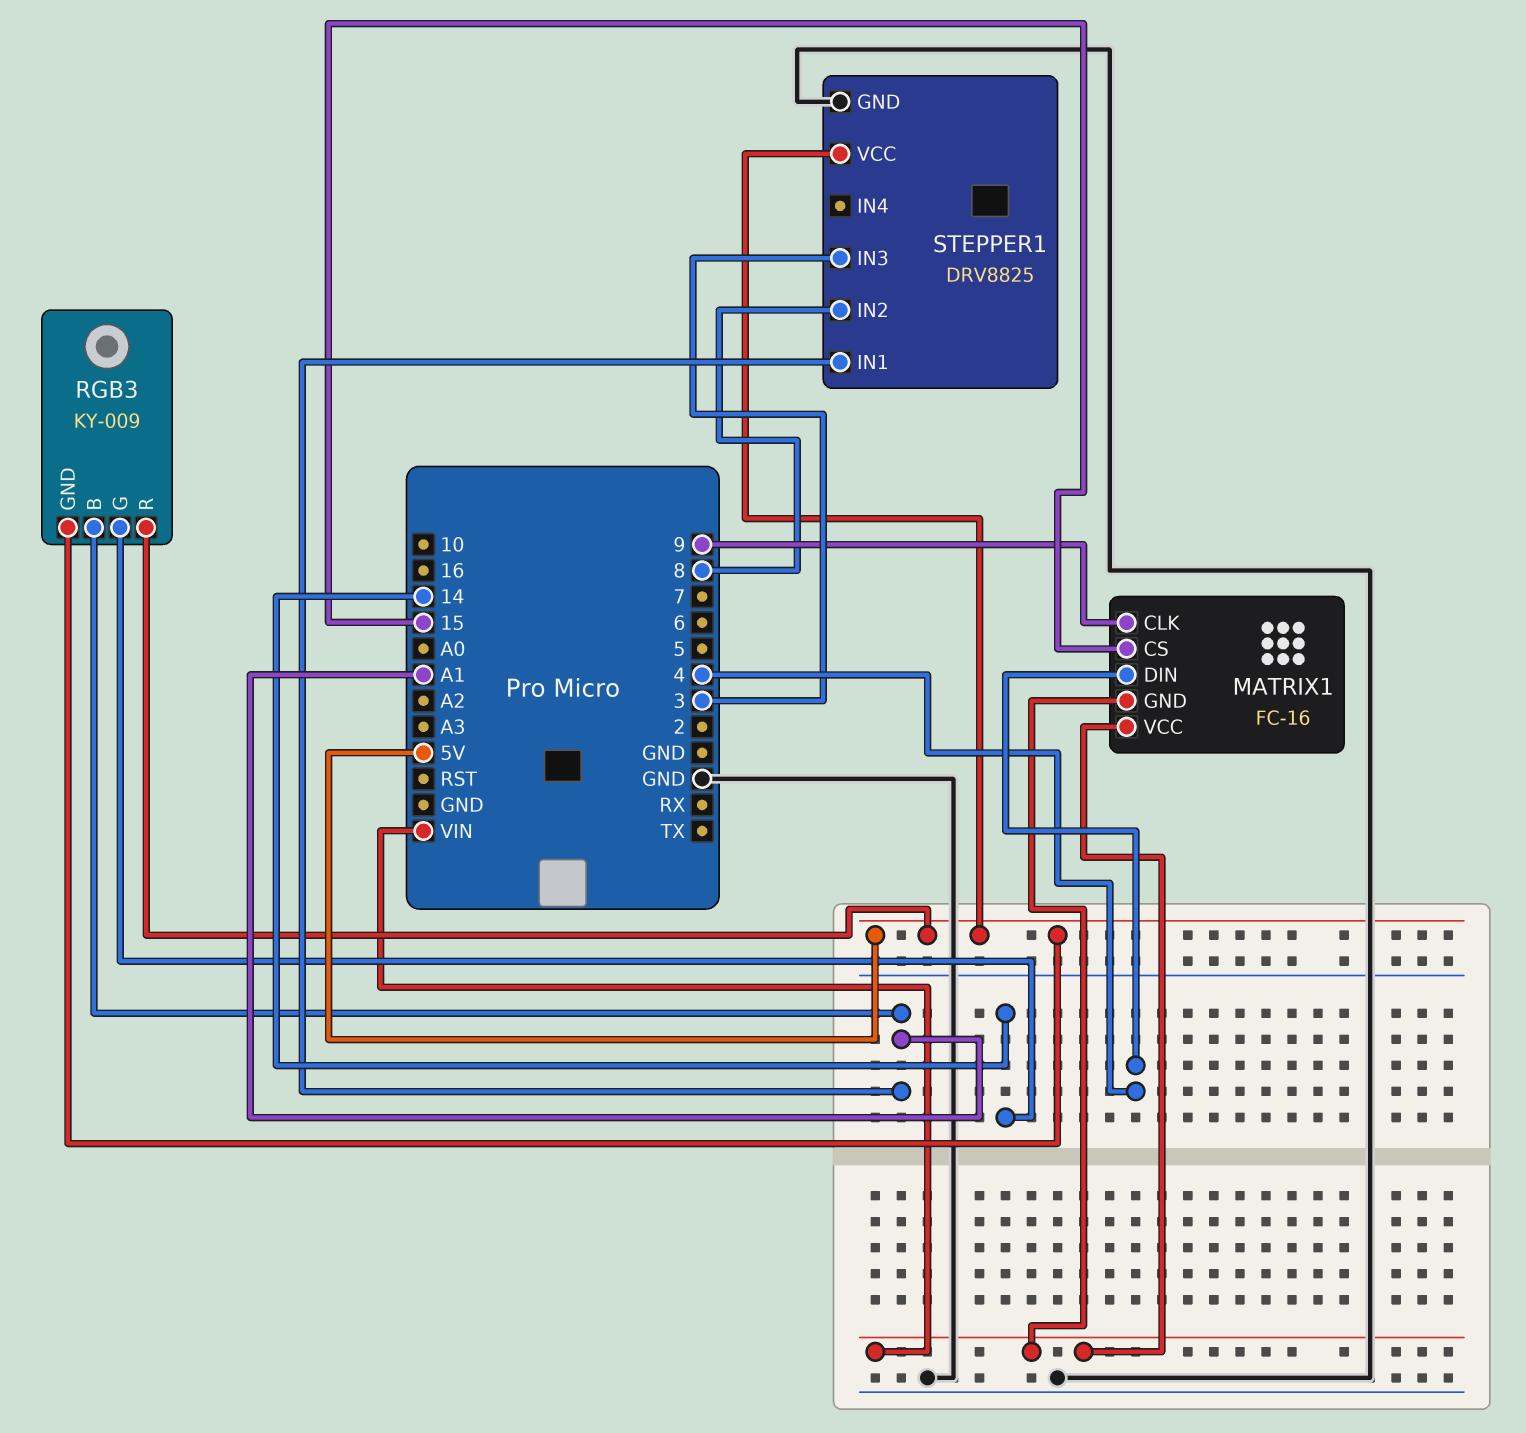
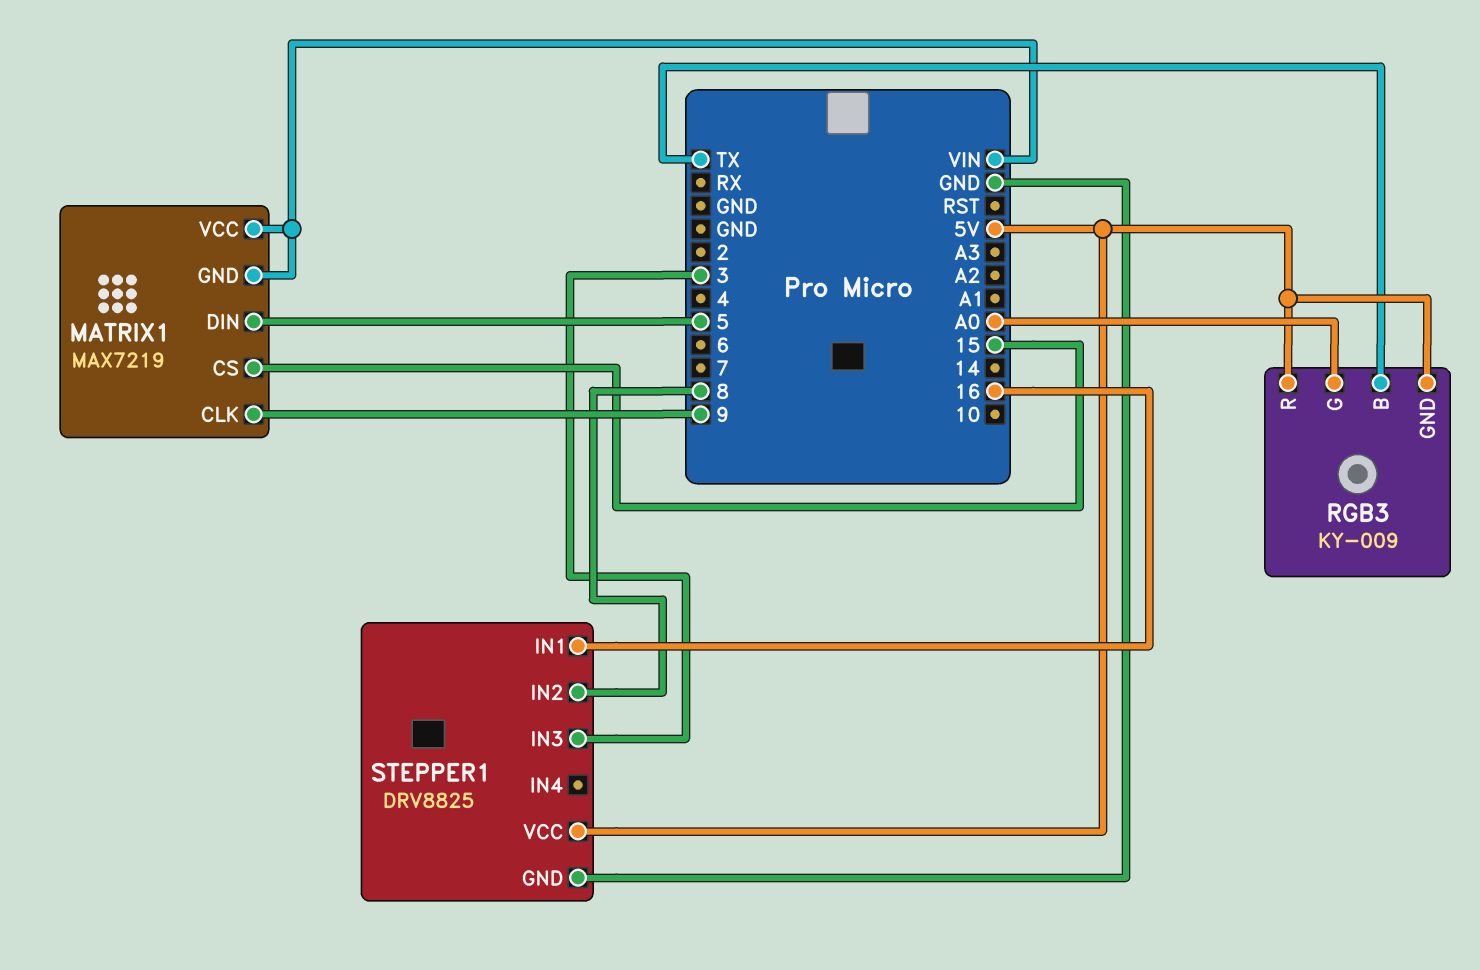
MATRIX1: FC-16 -> MAX7219
MATRIX1 pin DIN: 4 -> 5
RGB3 pin B: A1 -> TX
RGB3 pin G: 14 -> A0
STEPPER1 pin IN1: A1 -> 16

